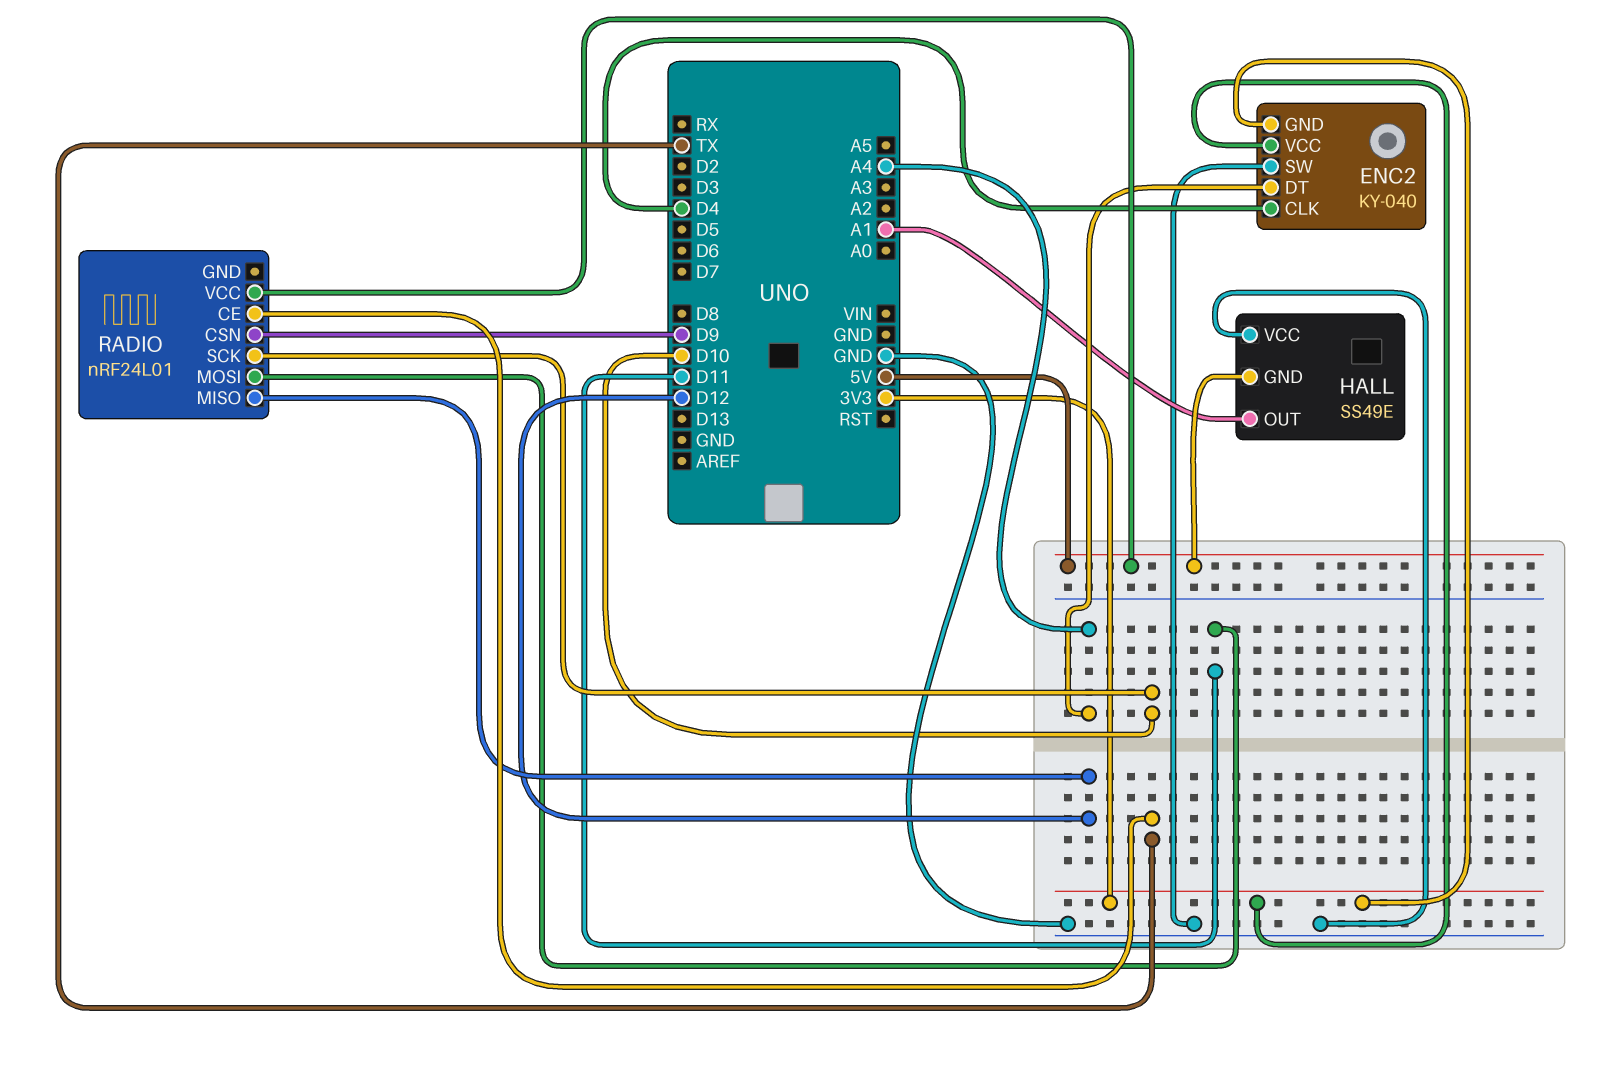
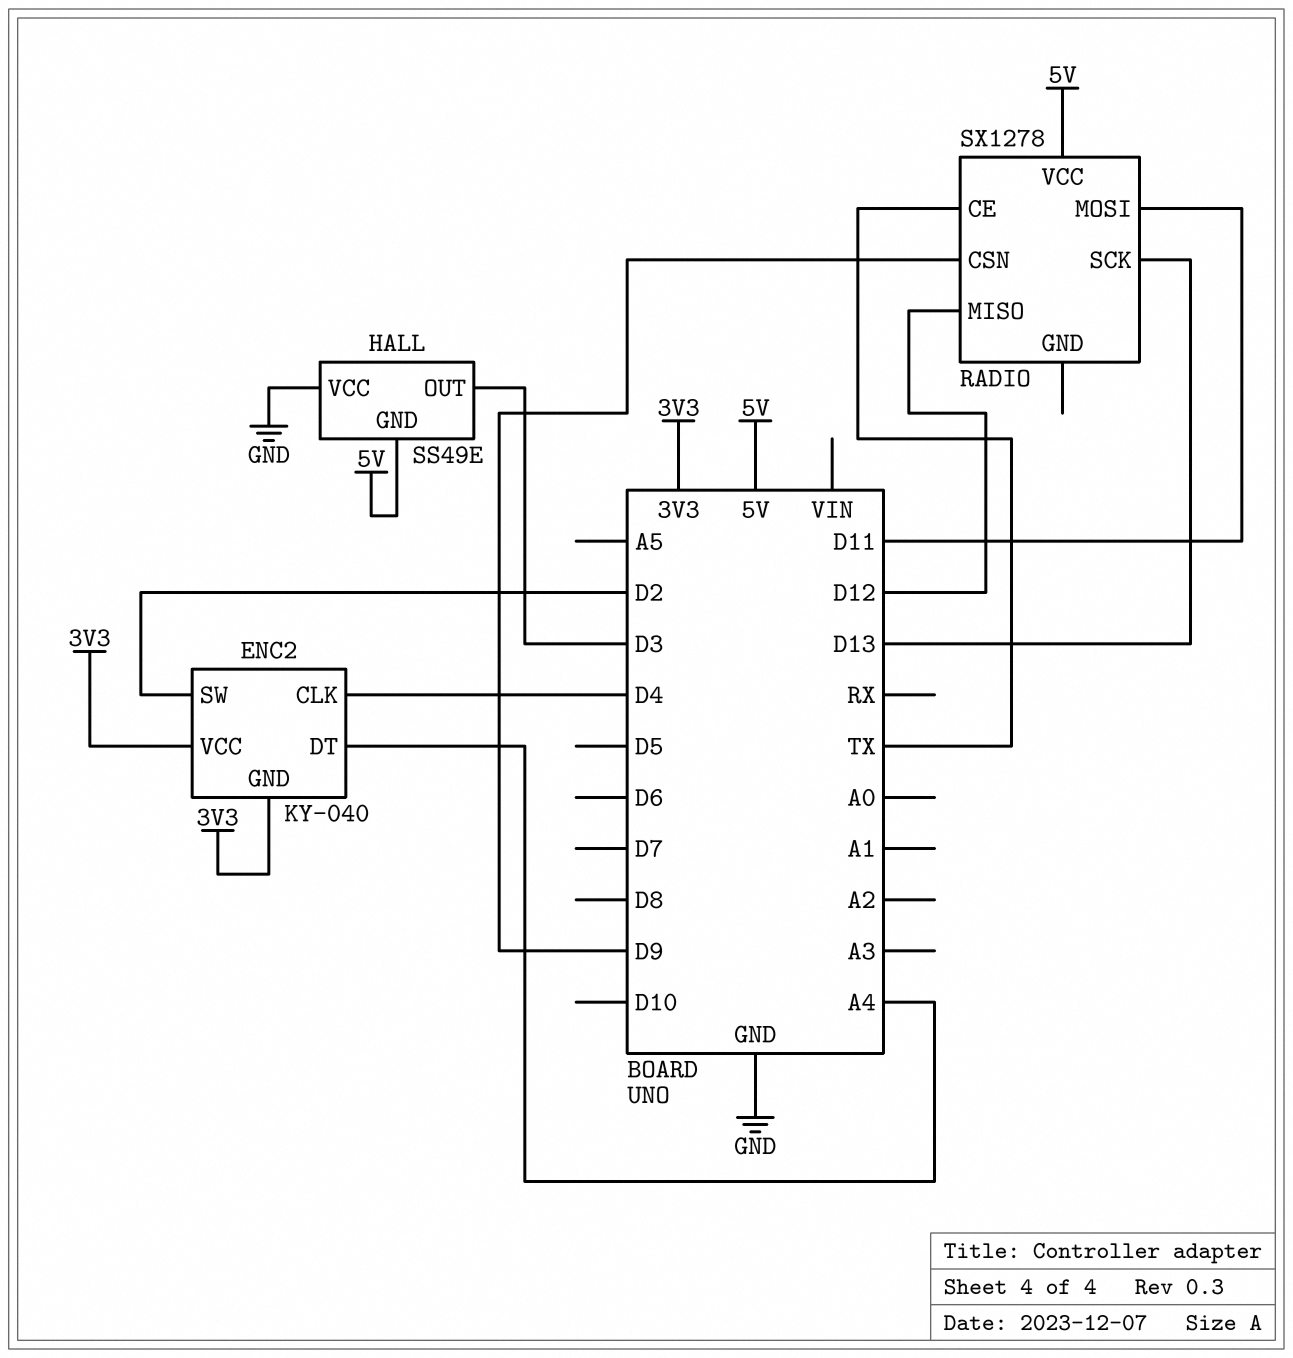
ENC2 pin SW: GND -> D2
HALL pin OUT: A1 -> D3
RADIO: nRF24L01 -> SX1278
RADIO pin SCK: D10 -> D13

